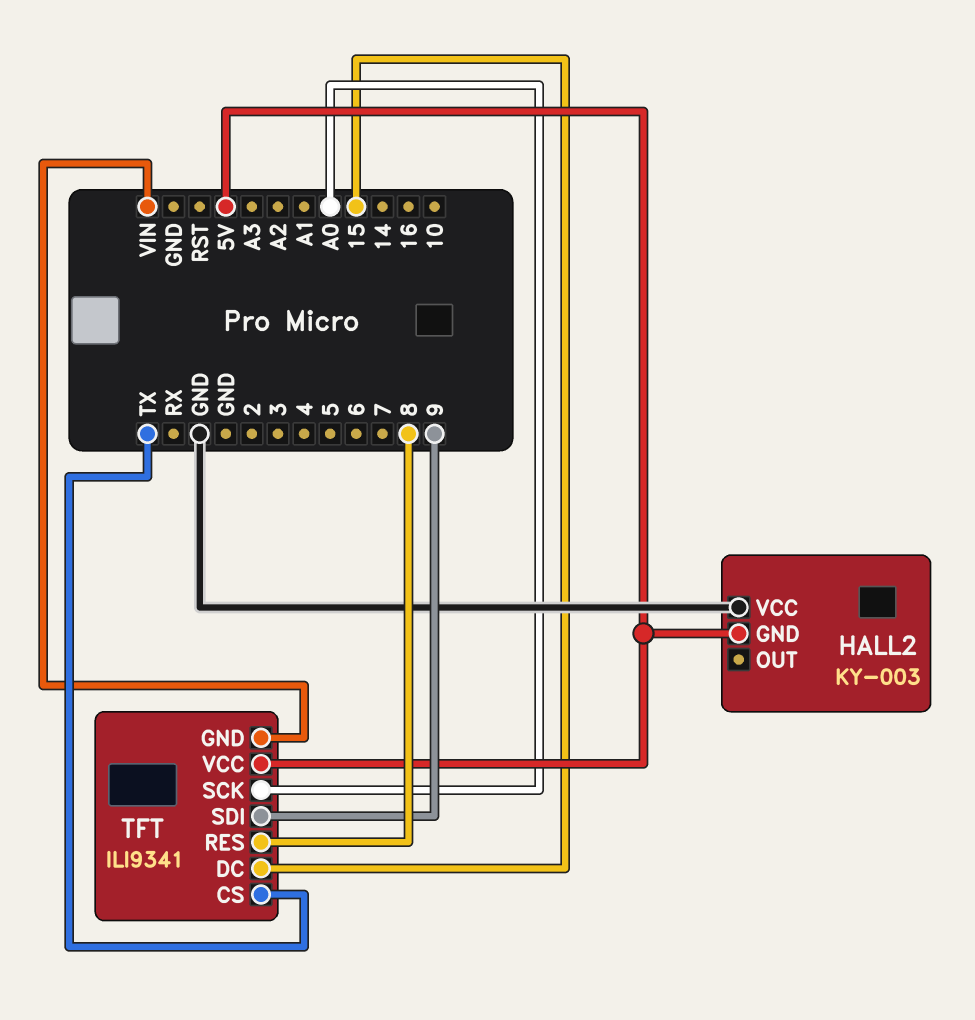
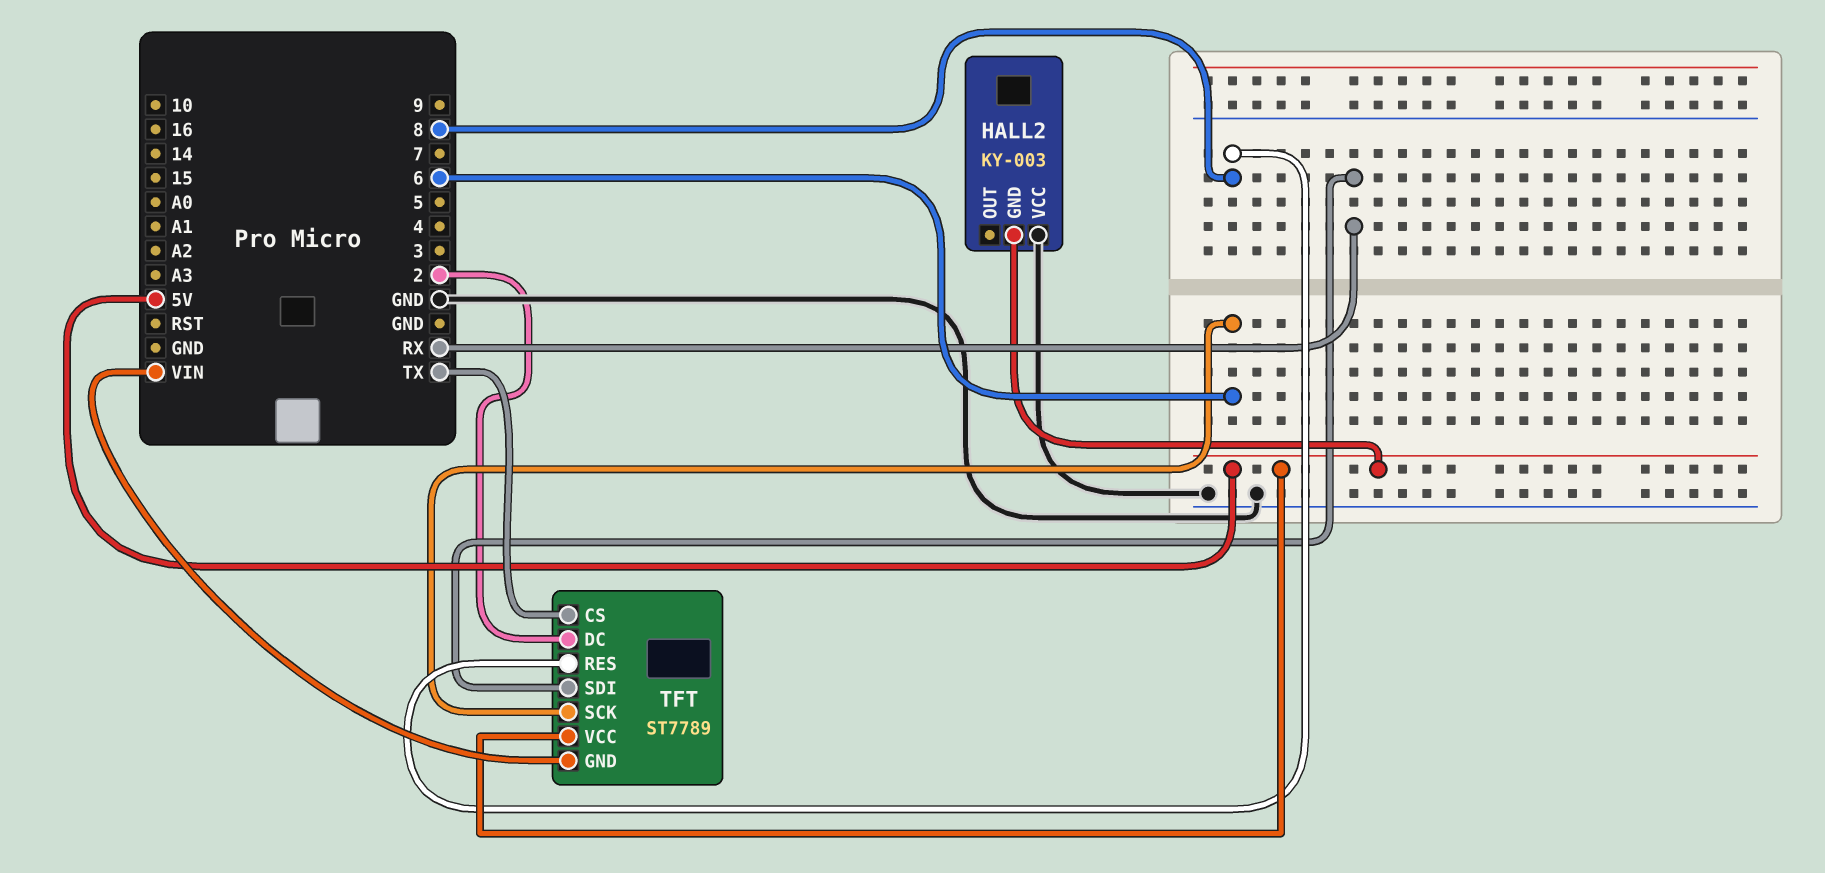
TFT: ILI9341 -> ST7789
TFT pin DC: 15 -> 2
TFT pin SCK: A0 -> 6
TFT pin SDI: 9 -> RX

